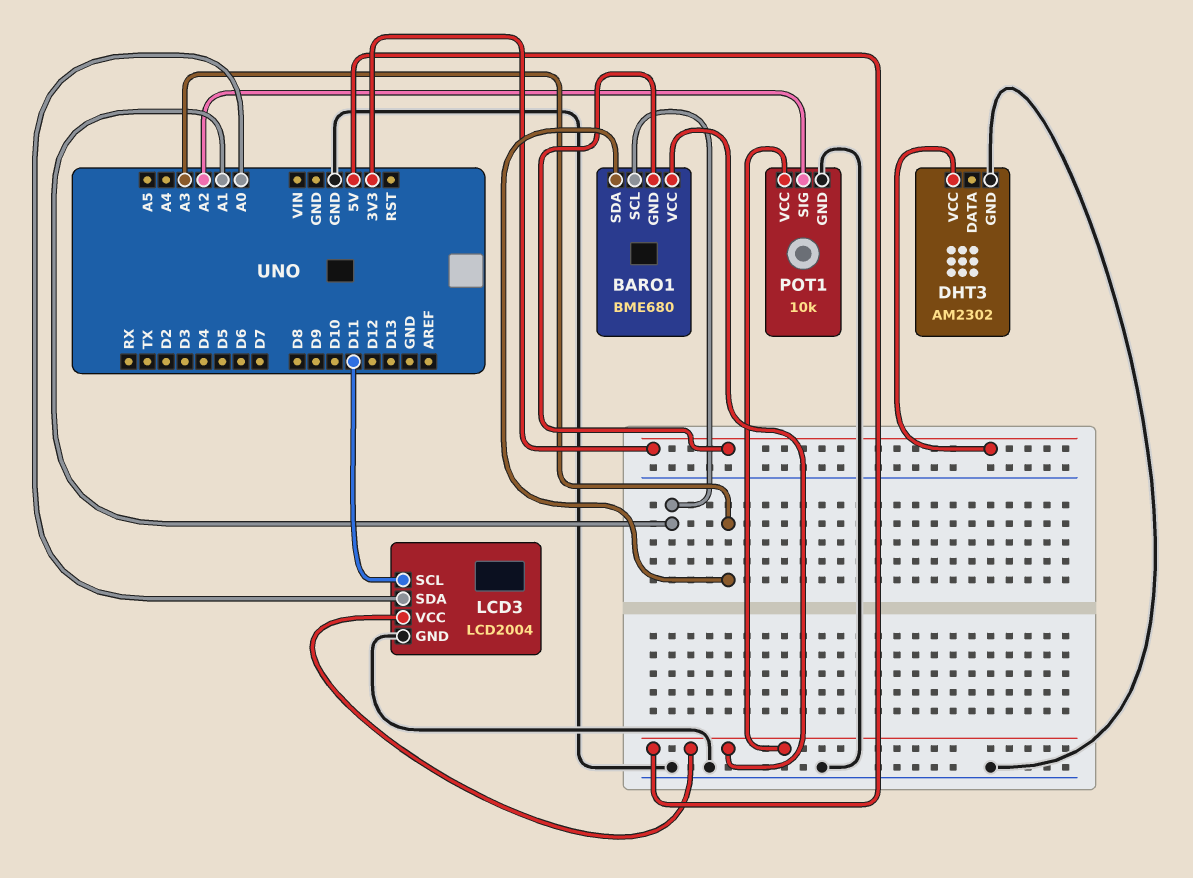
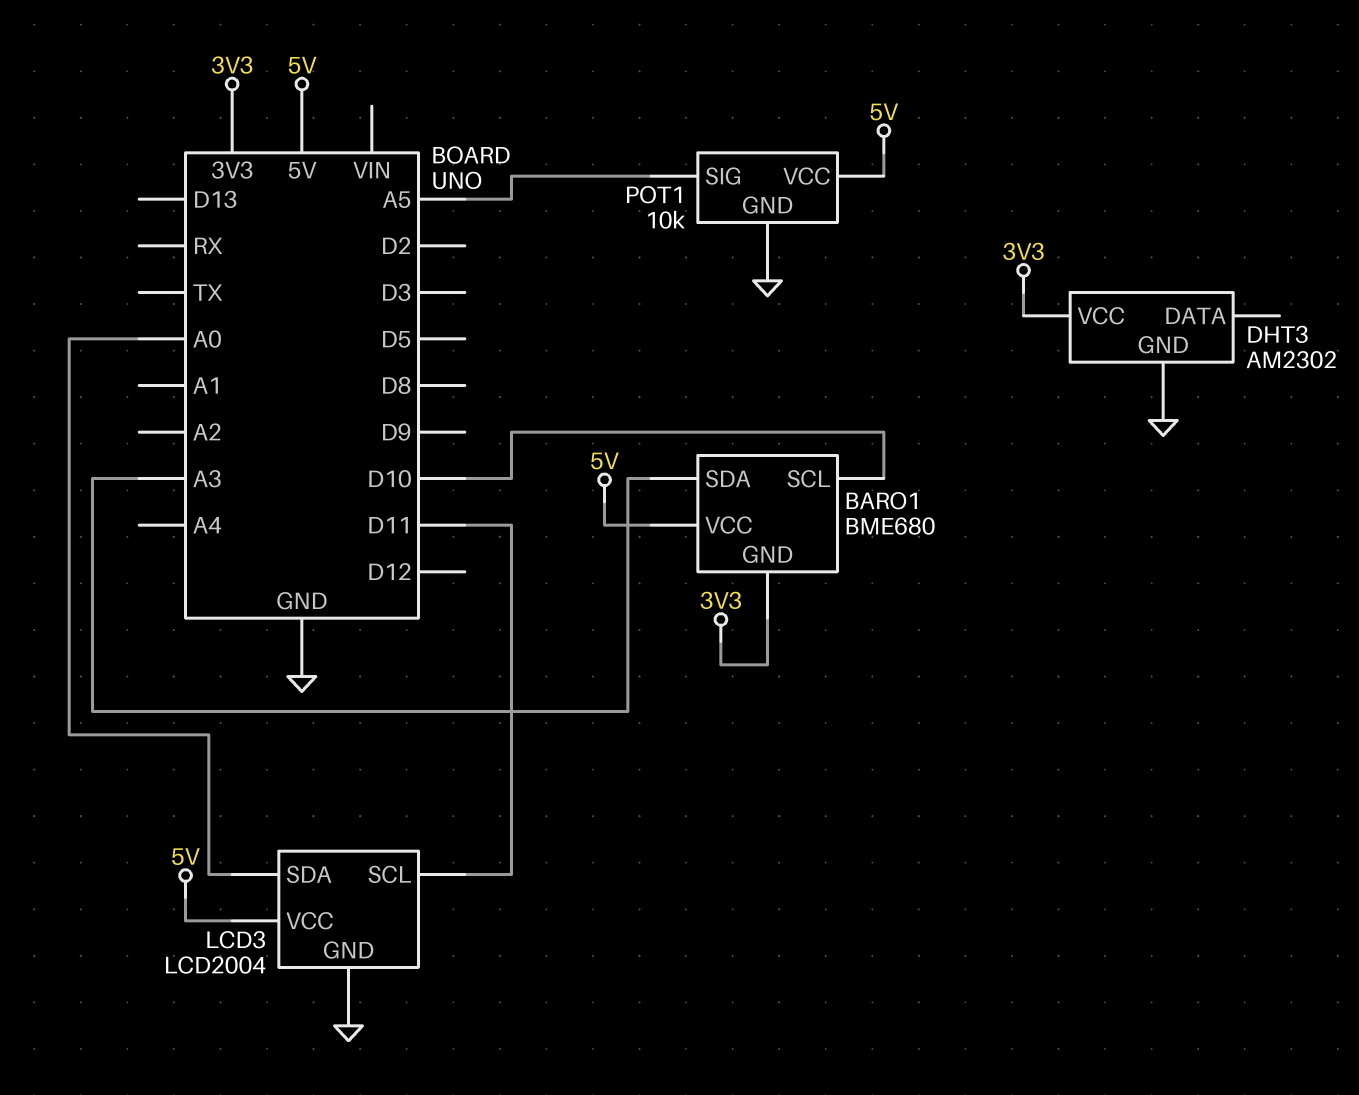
BARO1 pin SCL: A1 -> D10
POT1 pin SIG: A2 -> A5

